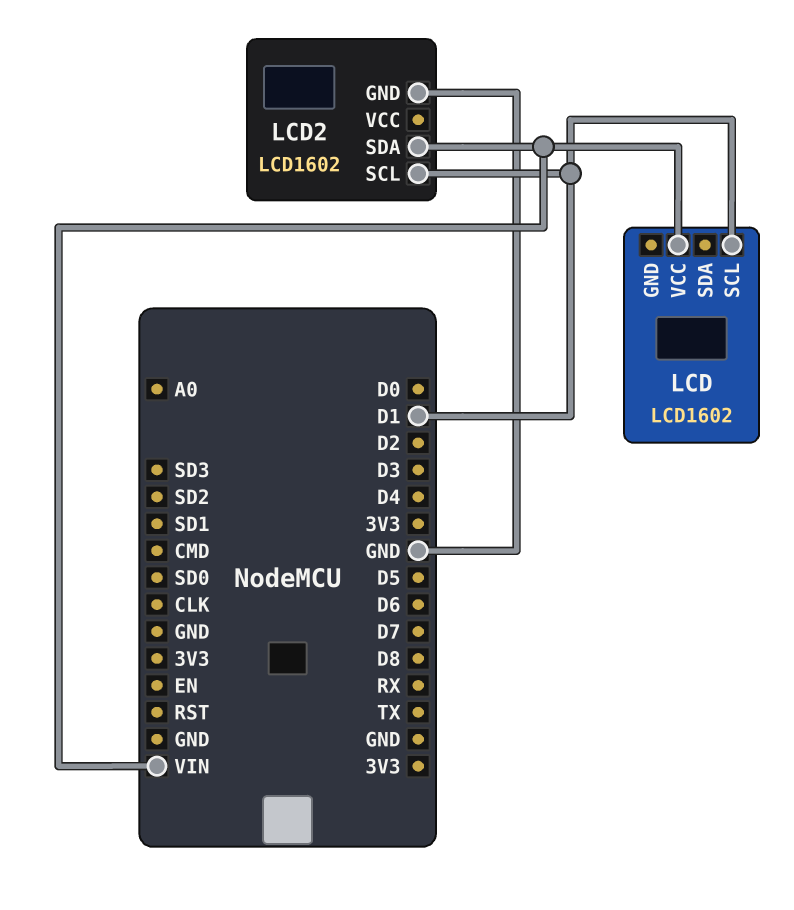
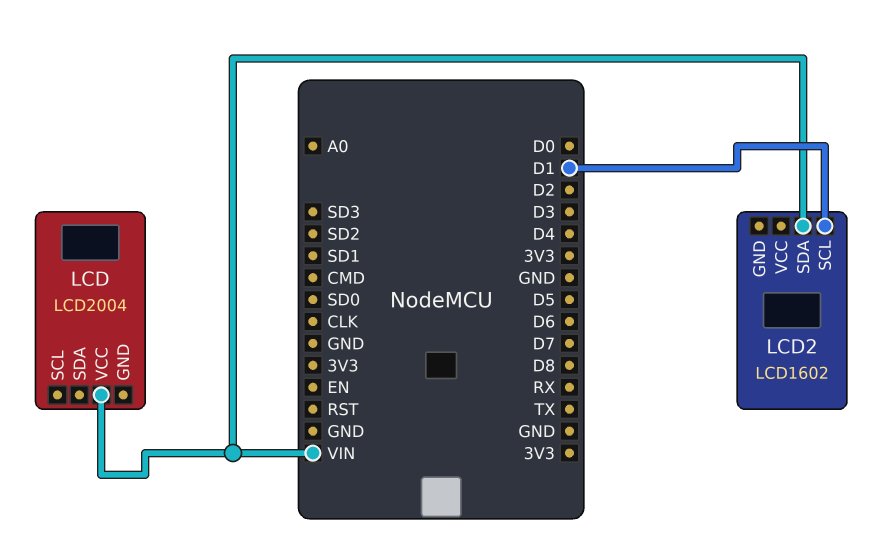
LCD: LCD1602 -> LCD2004
LCD pin SCL: D1 -> none
LCD2 pin GND: GND -> none

